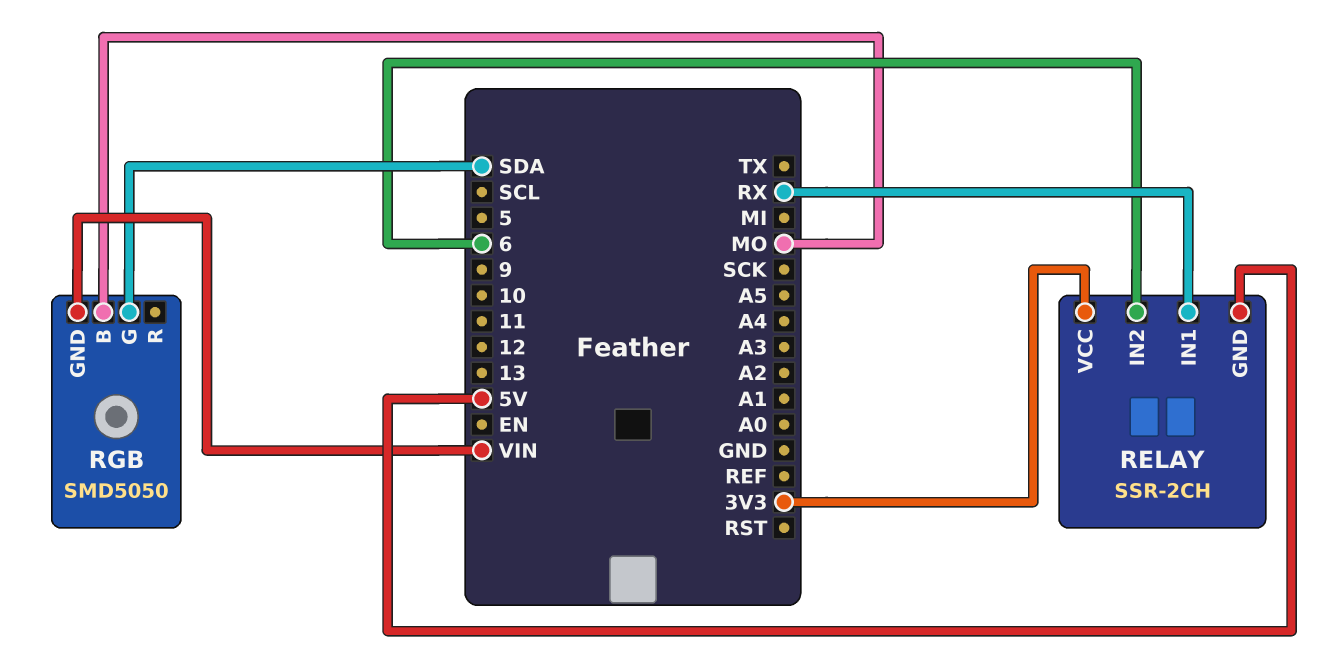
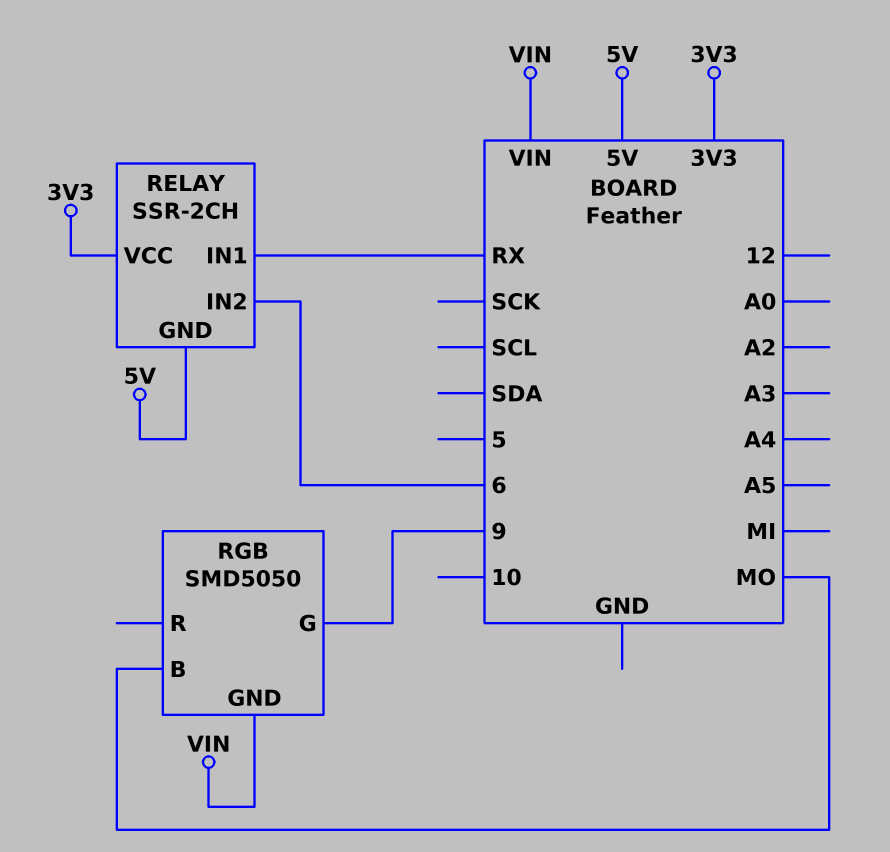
RGB pin G: SDA -> 9

